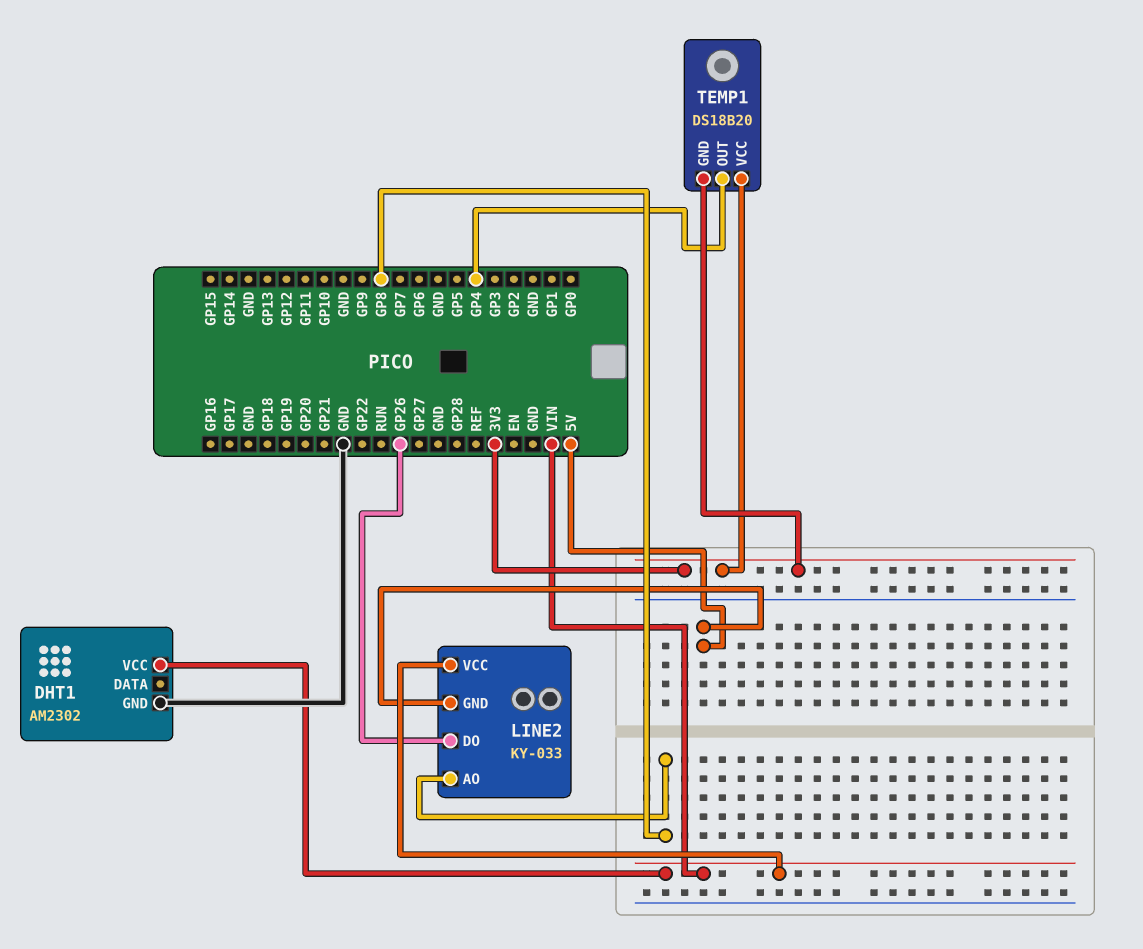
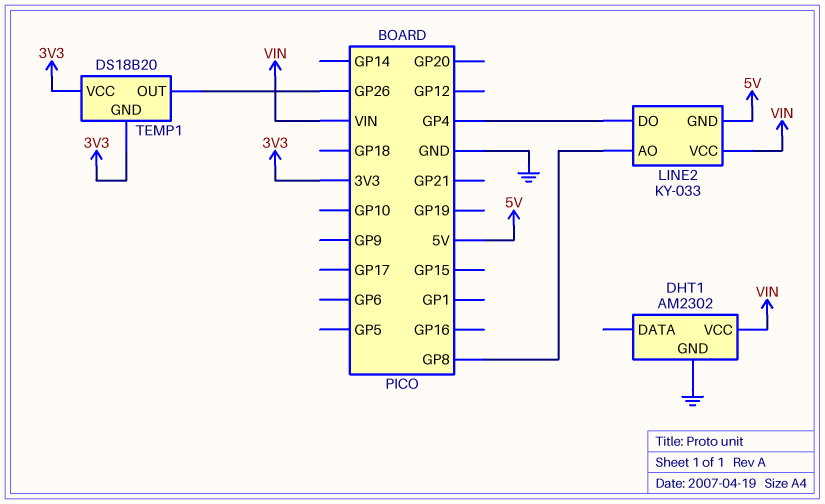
LINE2 pin DO: GP26 -> GP4
TEMP1 pin OUT: GP4 -> GP26

